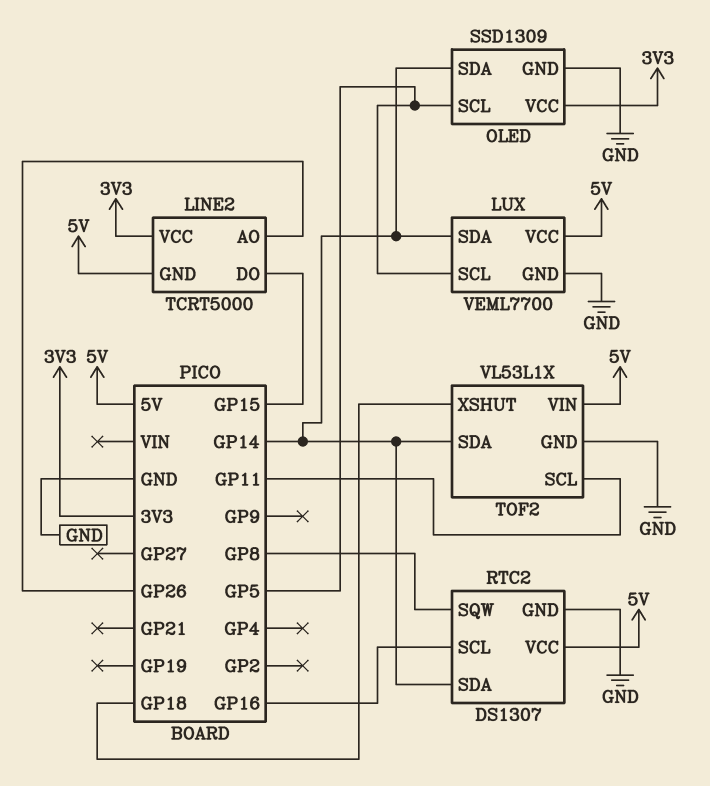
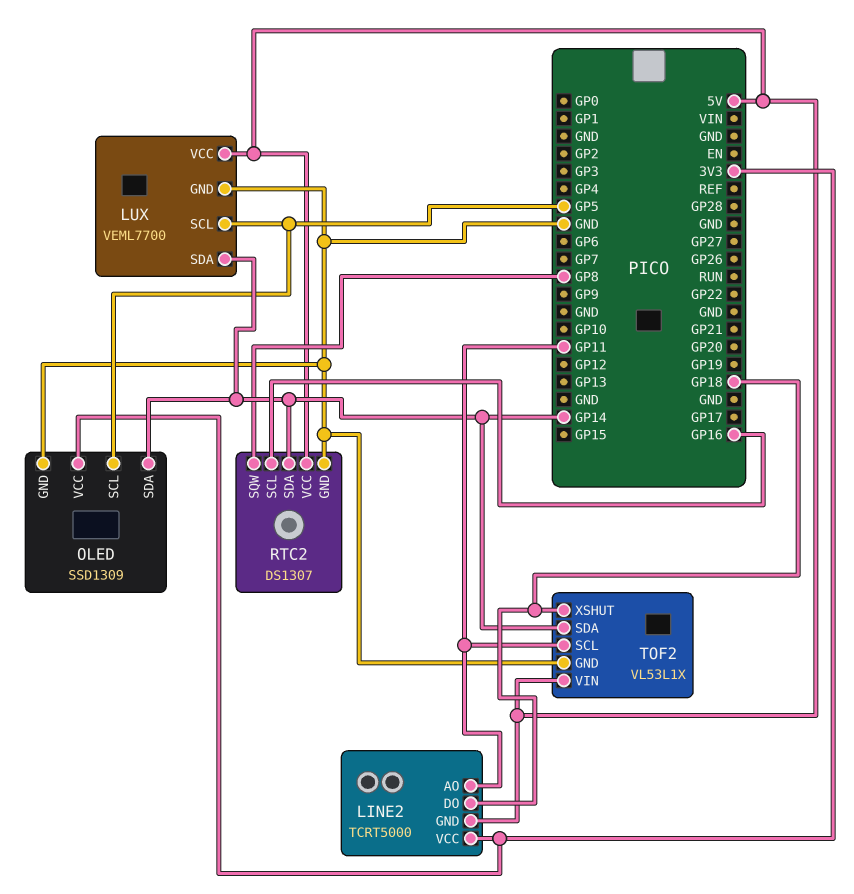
LINE2 pin AO: GP26 -> GP11
LINE2 pin DO: GP15 -> GP18

